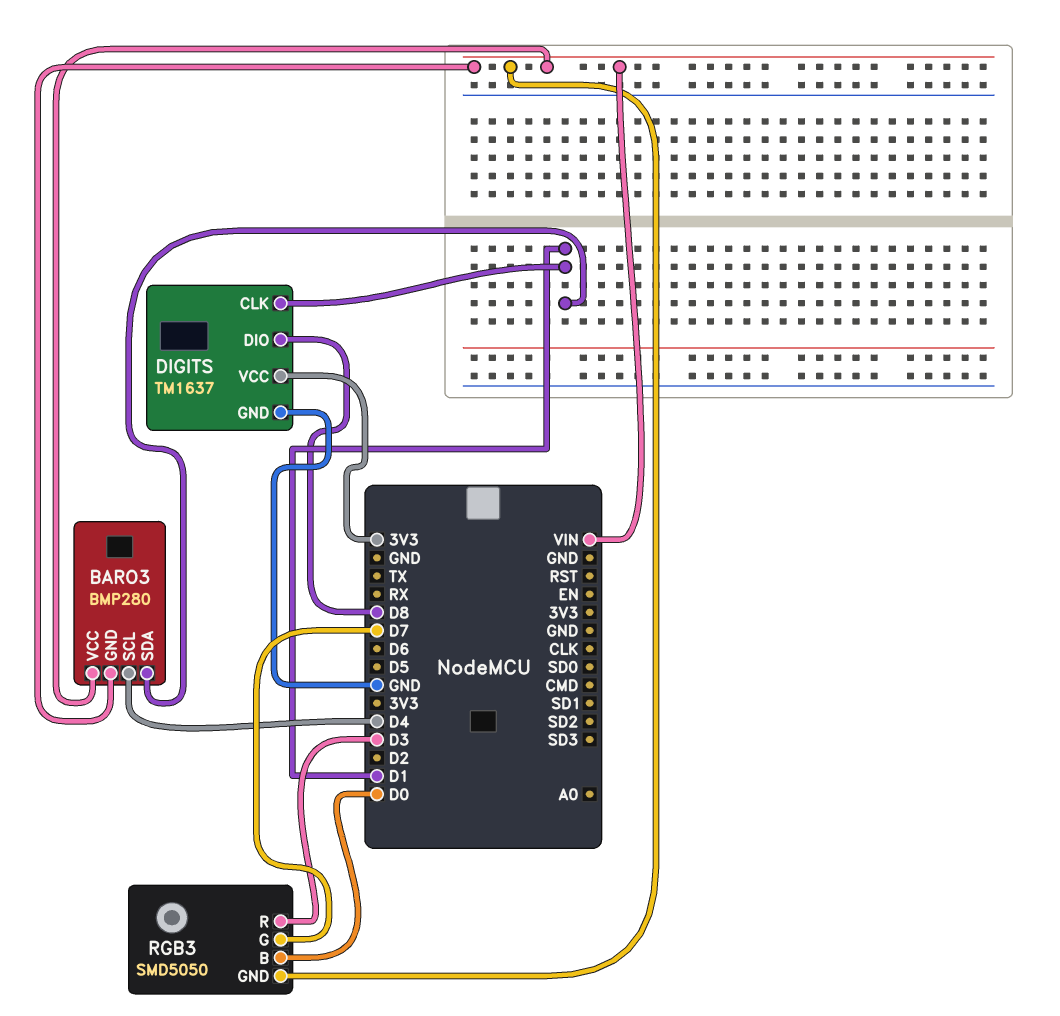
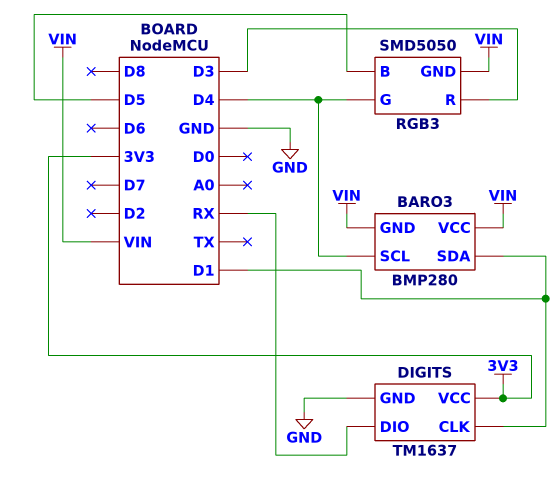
DIGITS pin DIO: D8 -> RX
RGB3 pin B: D0 -> D5
RGB3 pin G: D7 -> D4

